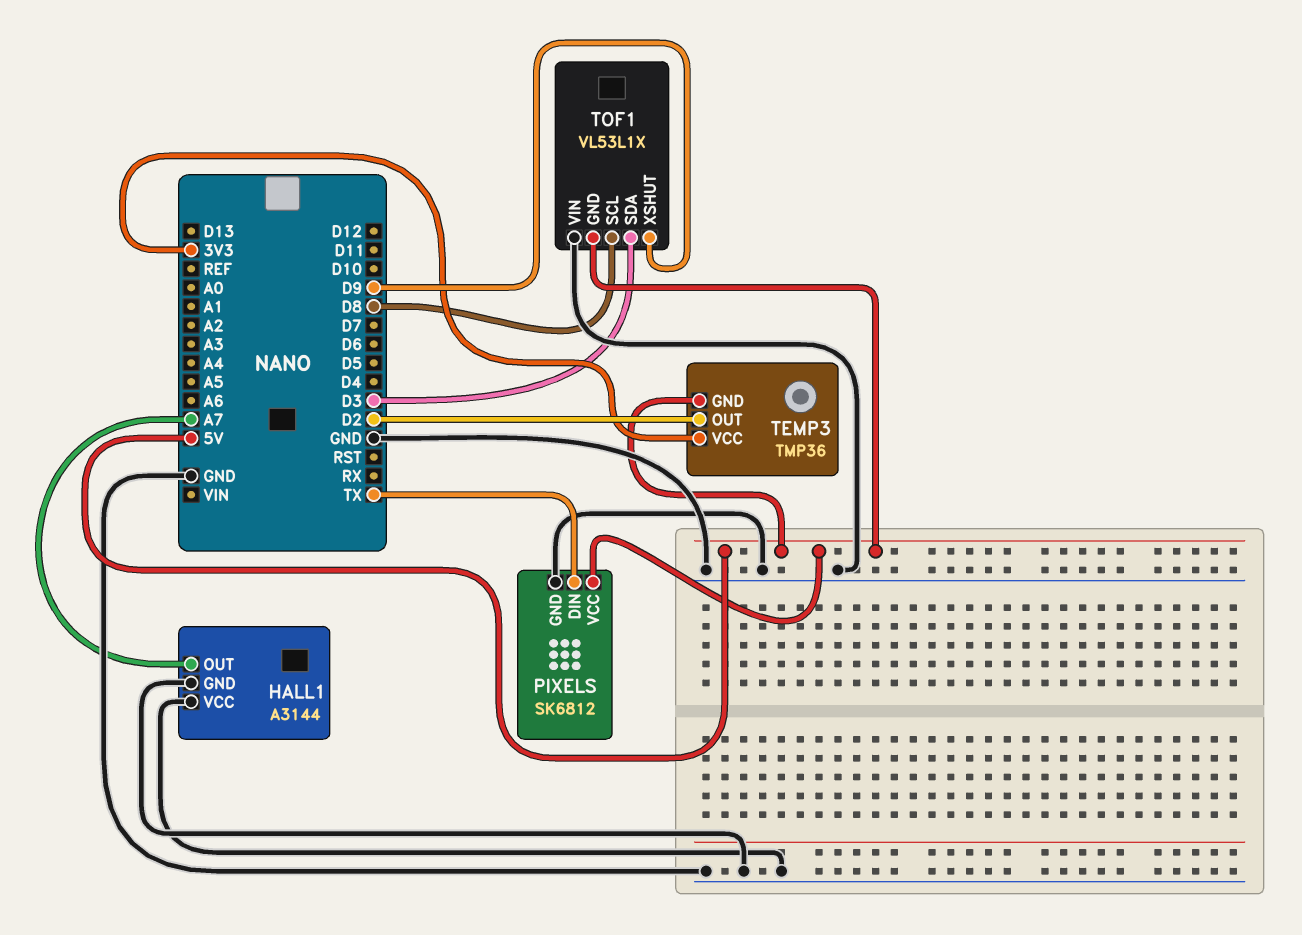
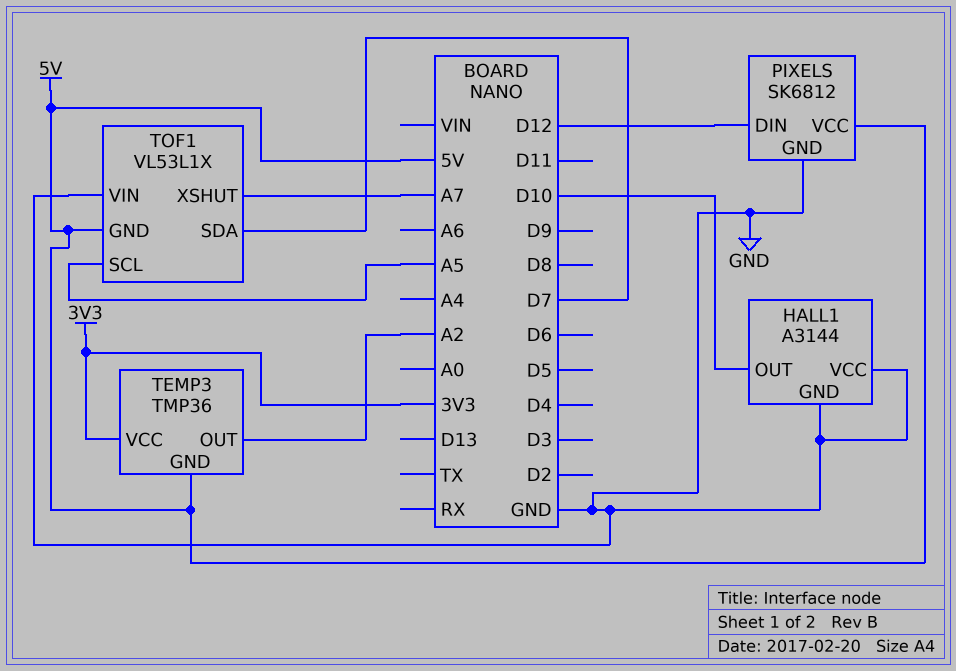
HALL1 pin OUT: A7 -> D10
PIXELS pin DIN: TX -> D12
TEMP3 pin OUT: D2 -> A2
TOF1 pin SCL: D8 -> A5
TOF1 pin SDA: D3 -> D7
TOF1 pin XSHUT: D9 -> A7

